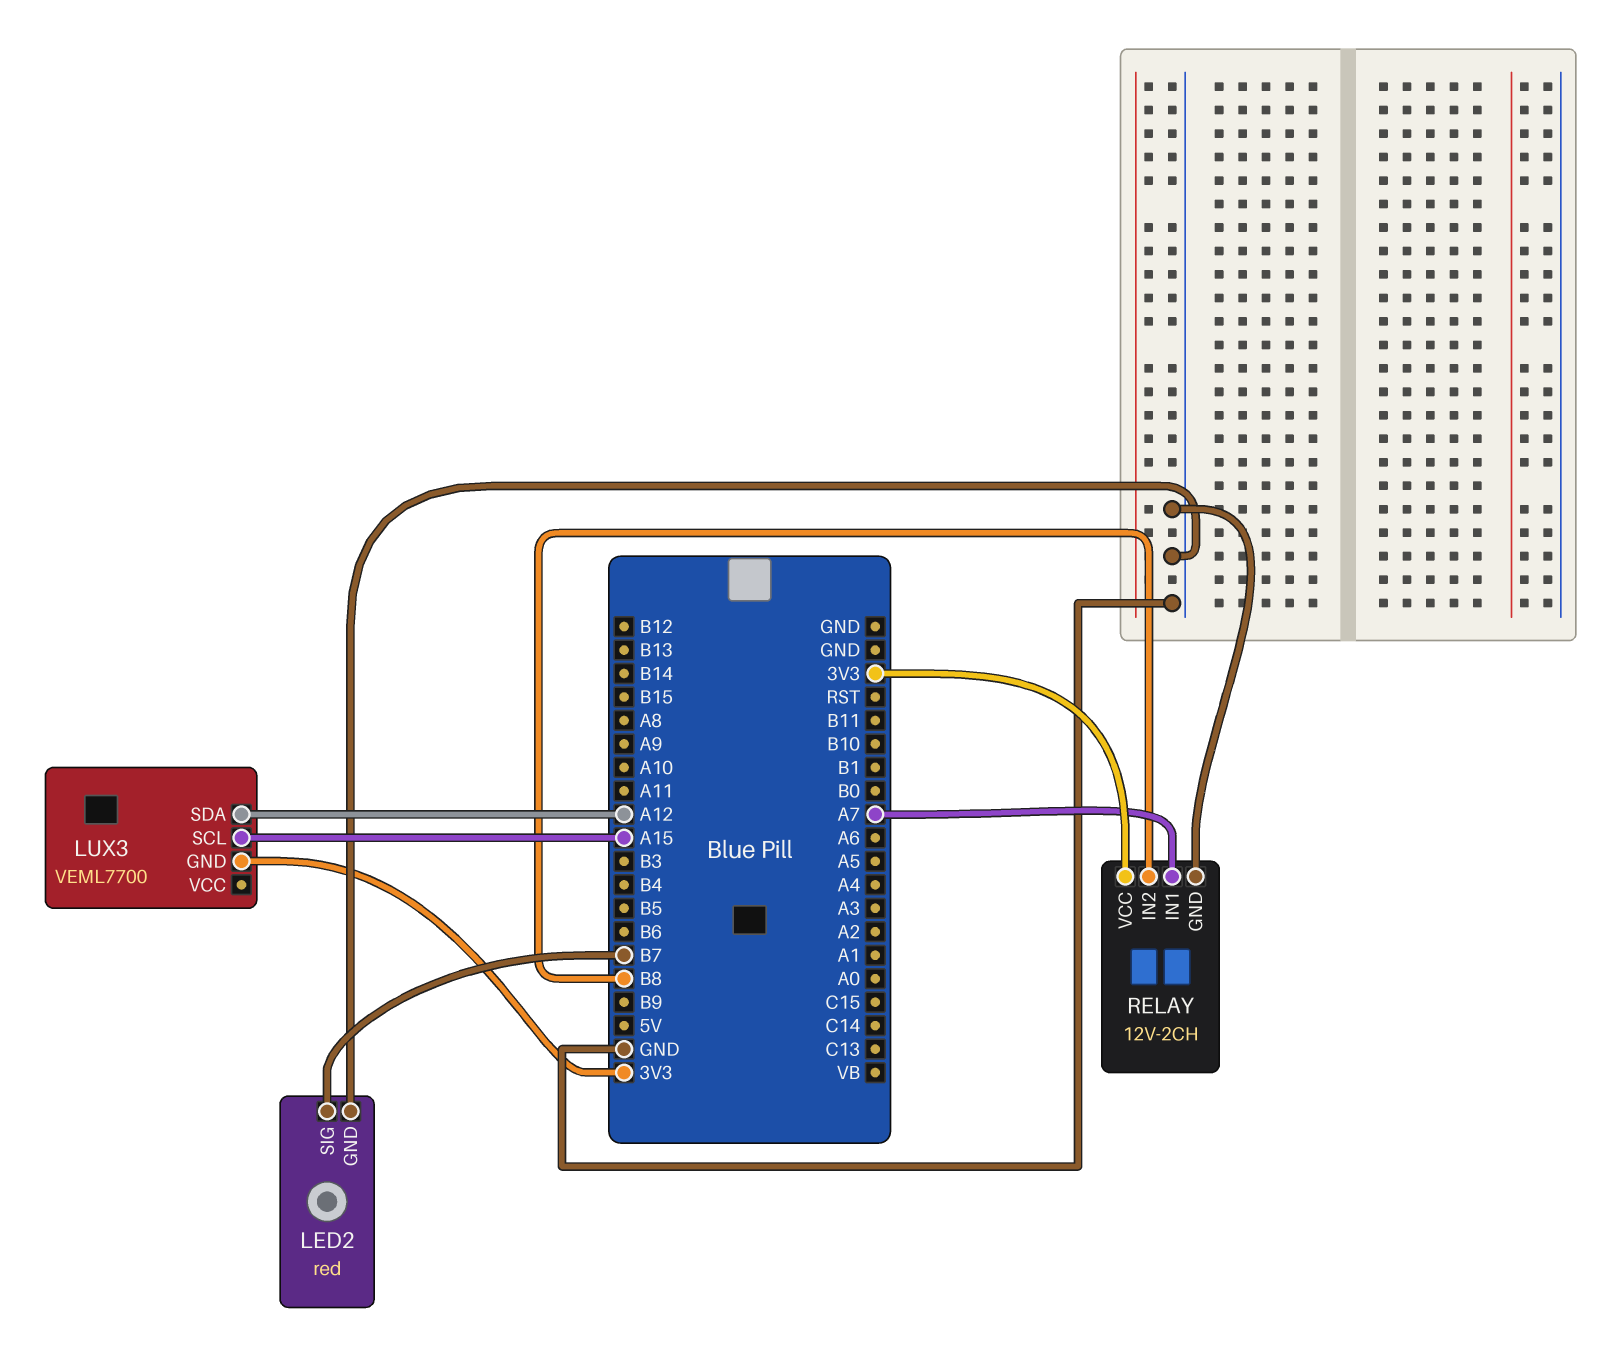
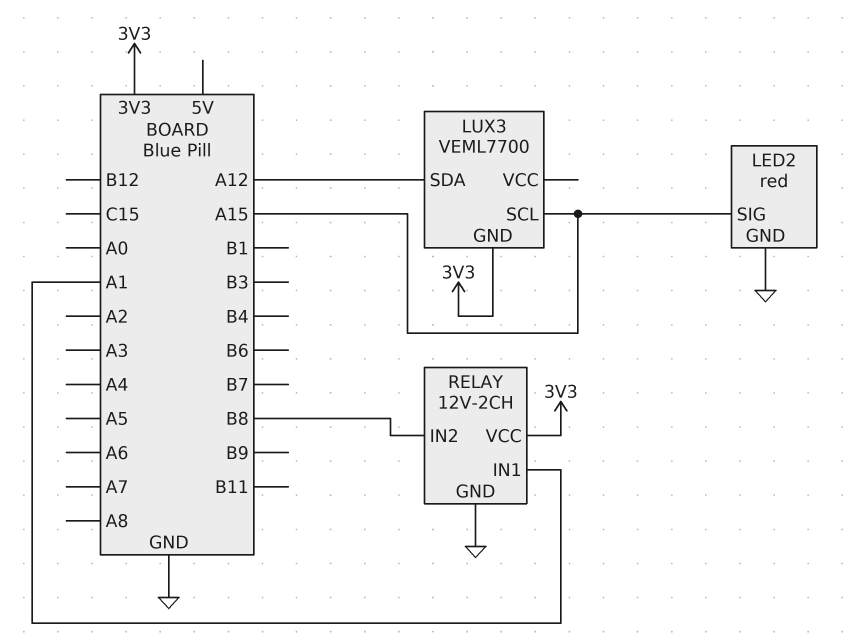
LED2 pin SIG: B7 -> A15
RELAY pin IN1: A7 -> A1

